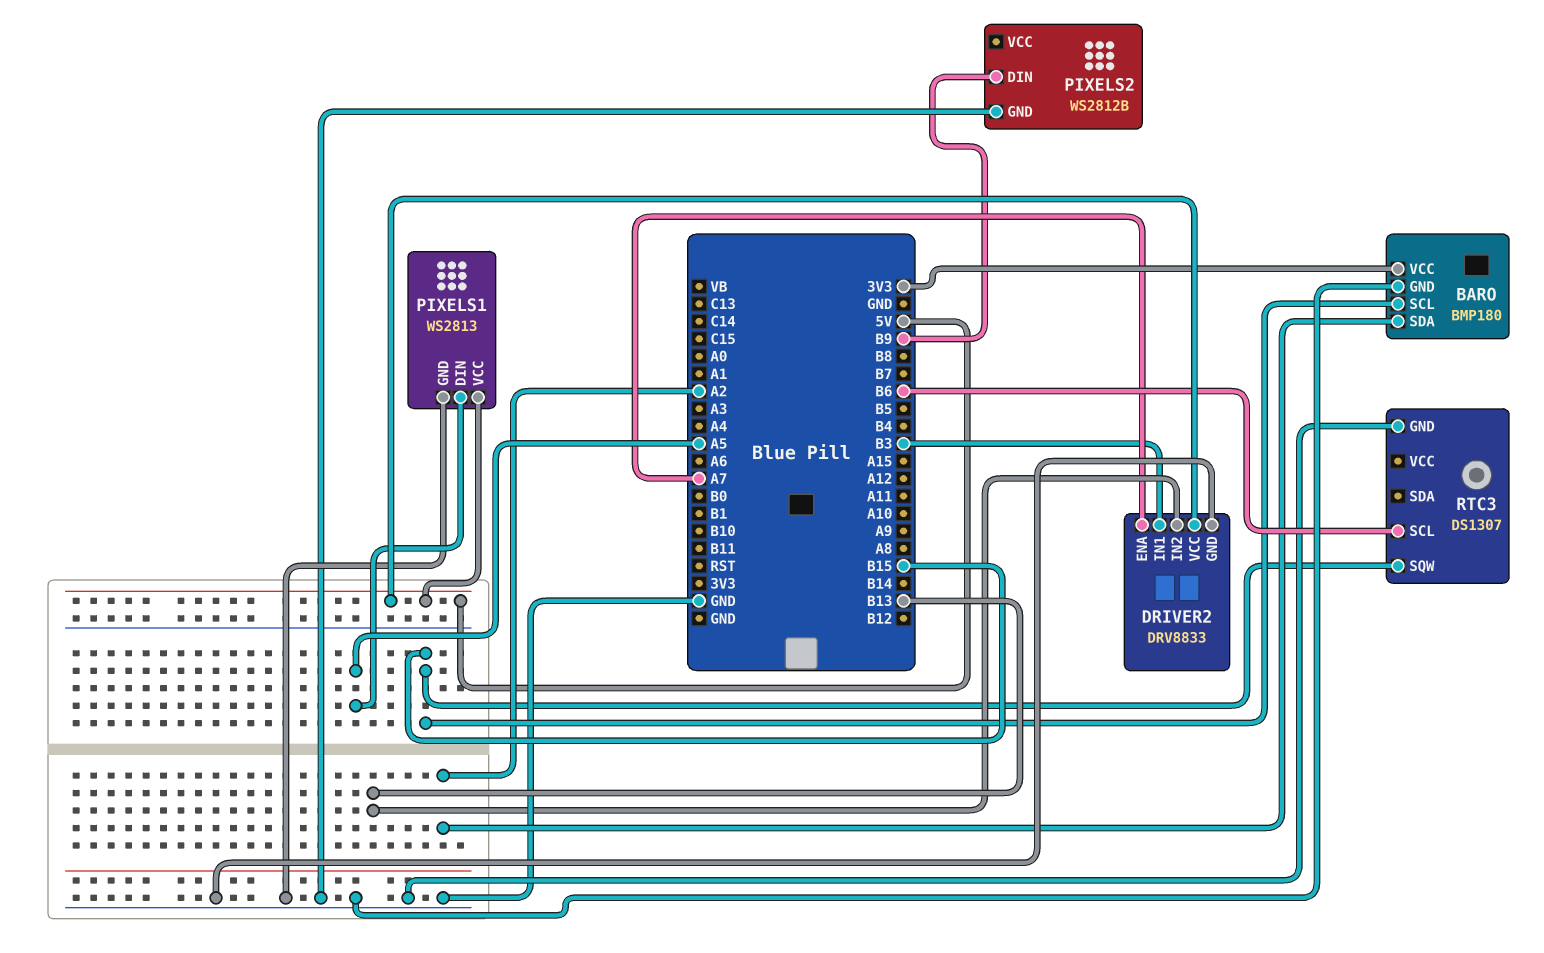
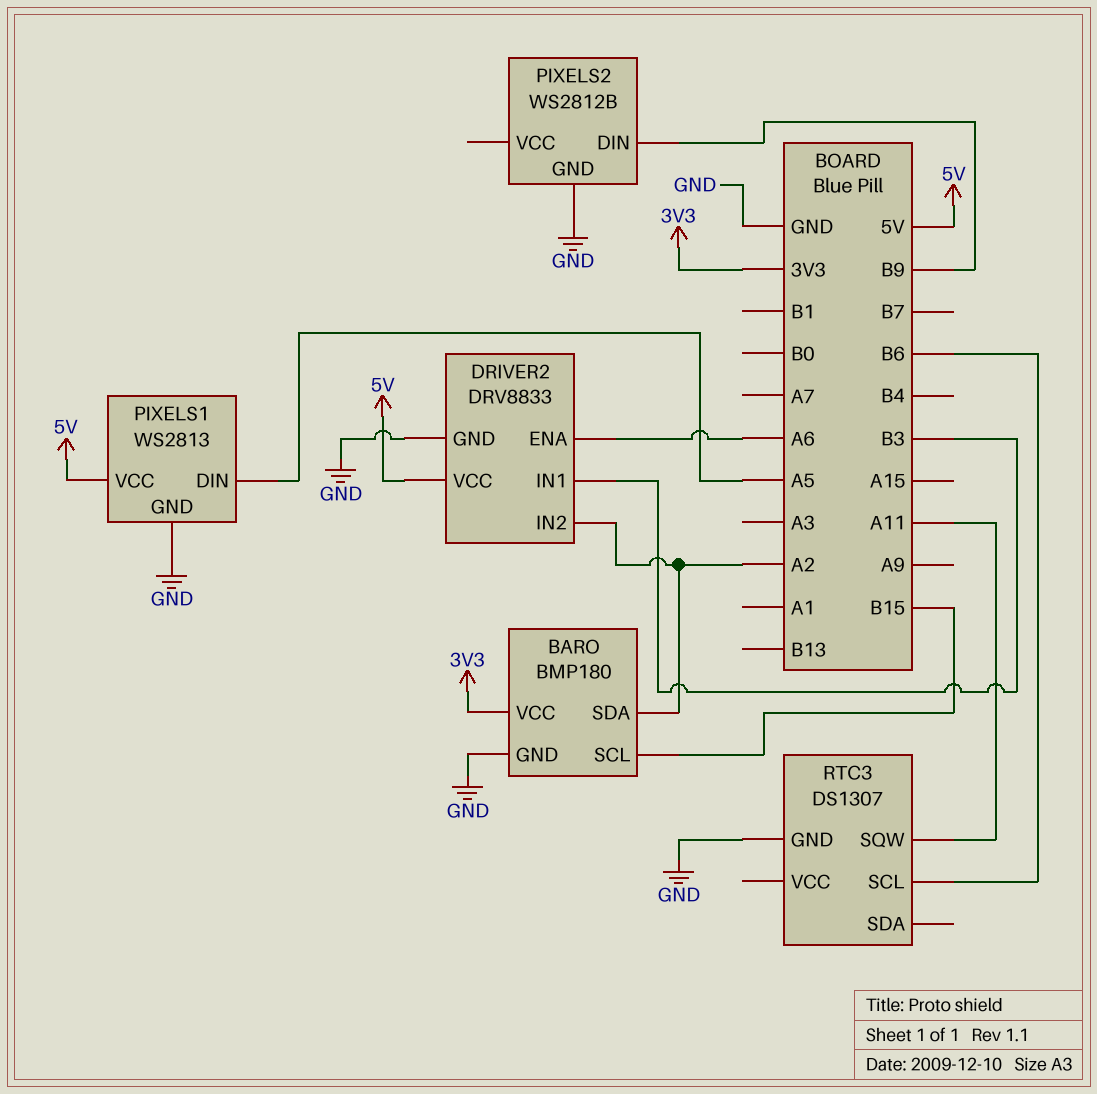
DRIVER2 pin ENA: A7 -> A6
DRIVER2 pin IN2: B13 -> A2
RTC3 pin SQW: B15 -> A11

